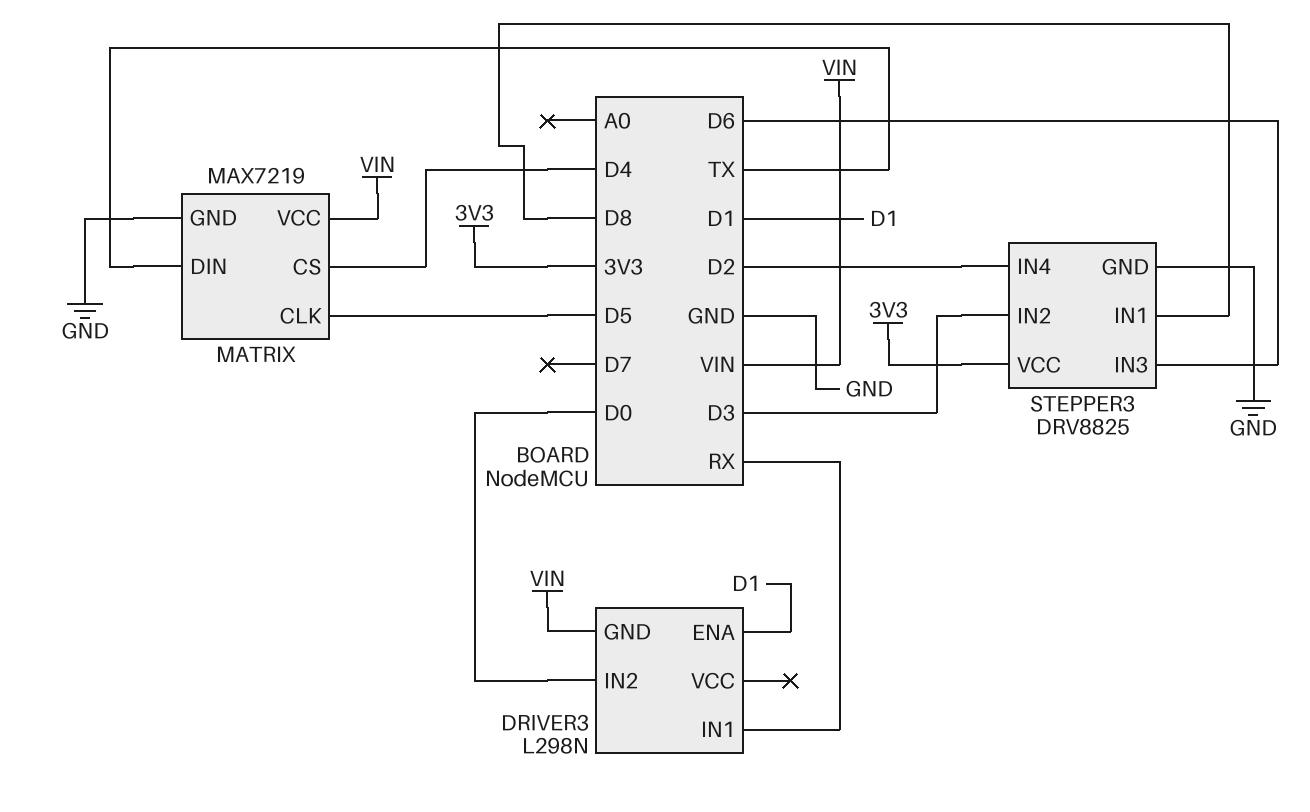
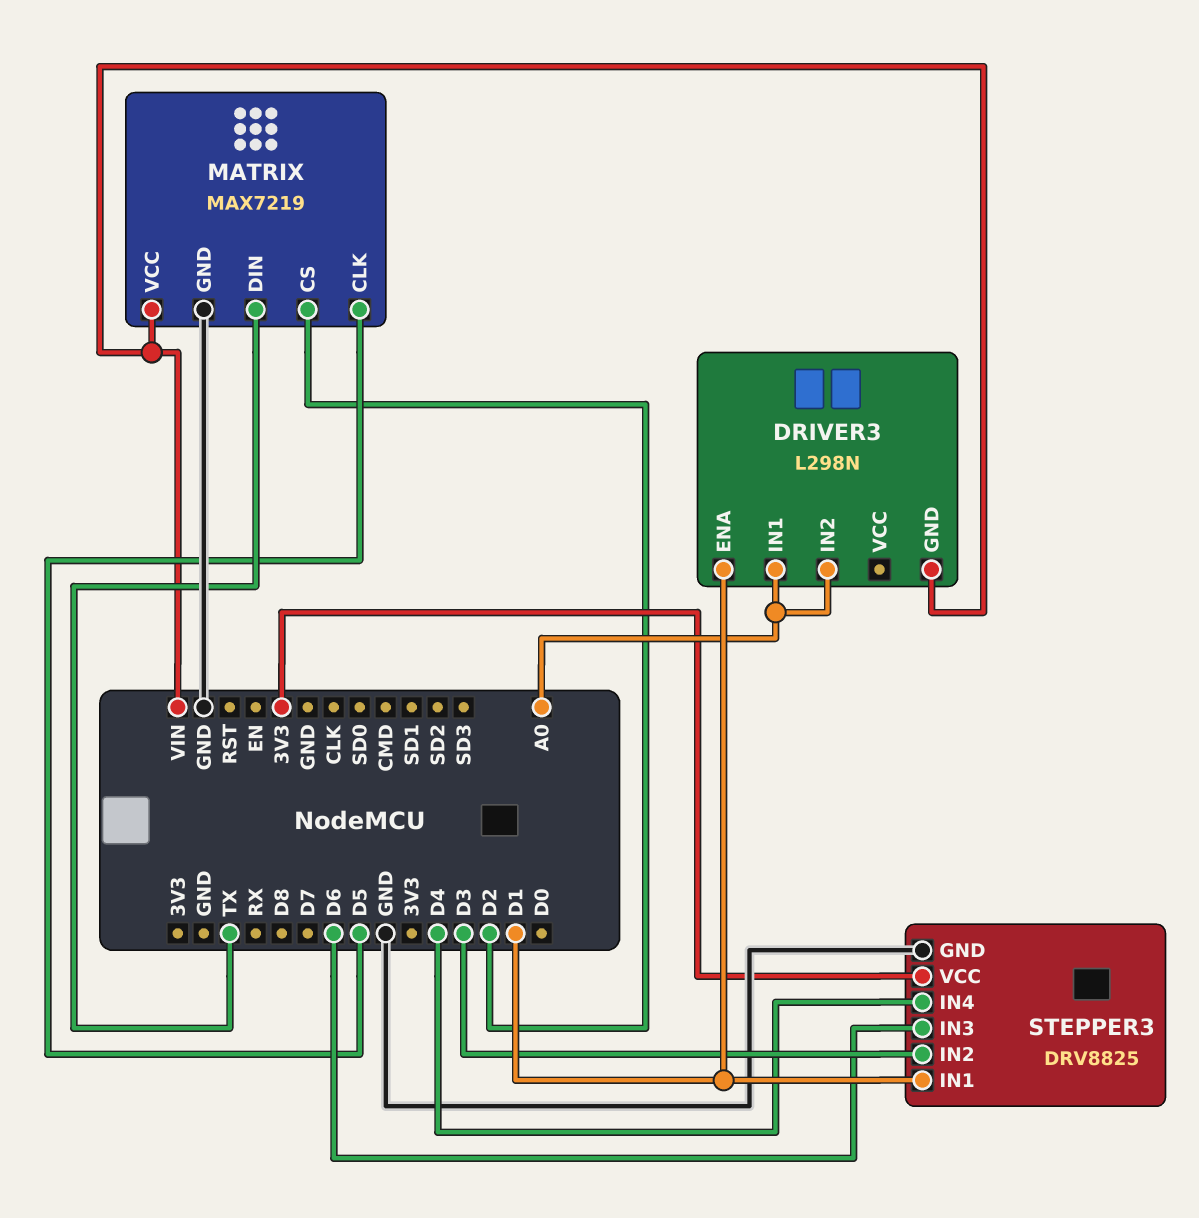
DRIVER3 pin IN1: RX -> A0
DRIVER3 pin IN2: D0 -> A0
MATRIX pin CS: D4 -> D2
STEPPER3 pin IN1: D8 -> D1
STEPPER3 pin IN4: D2 -> D4

